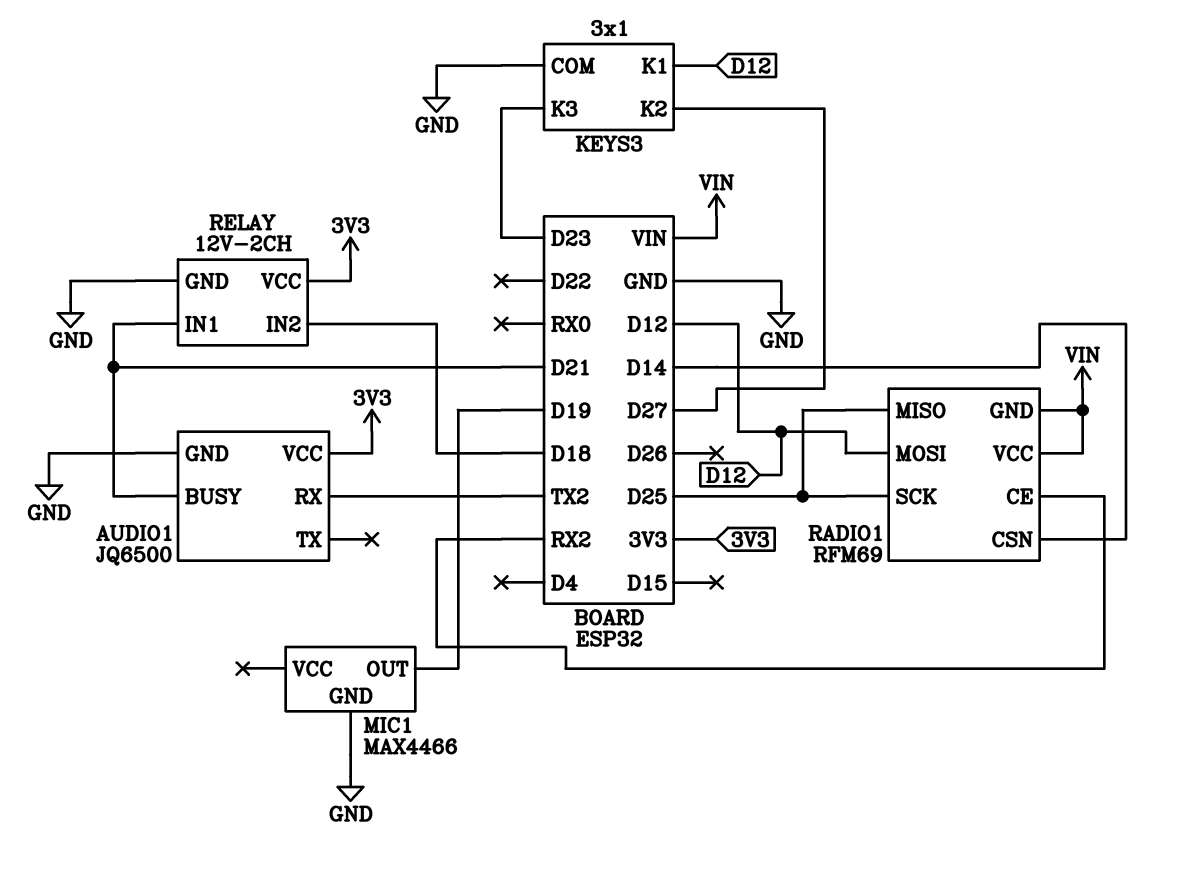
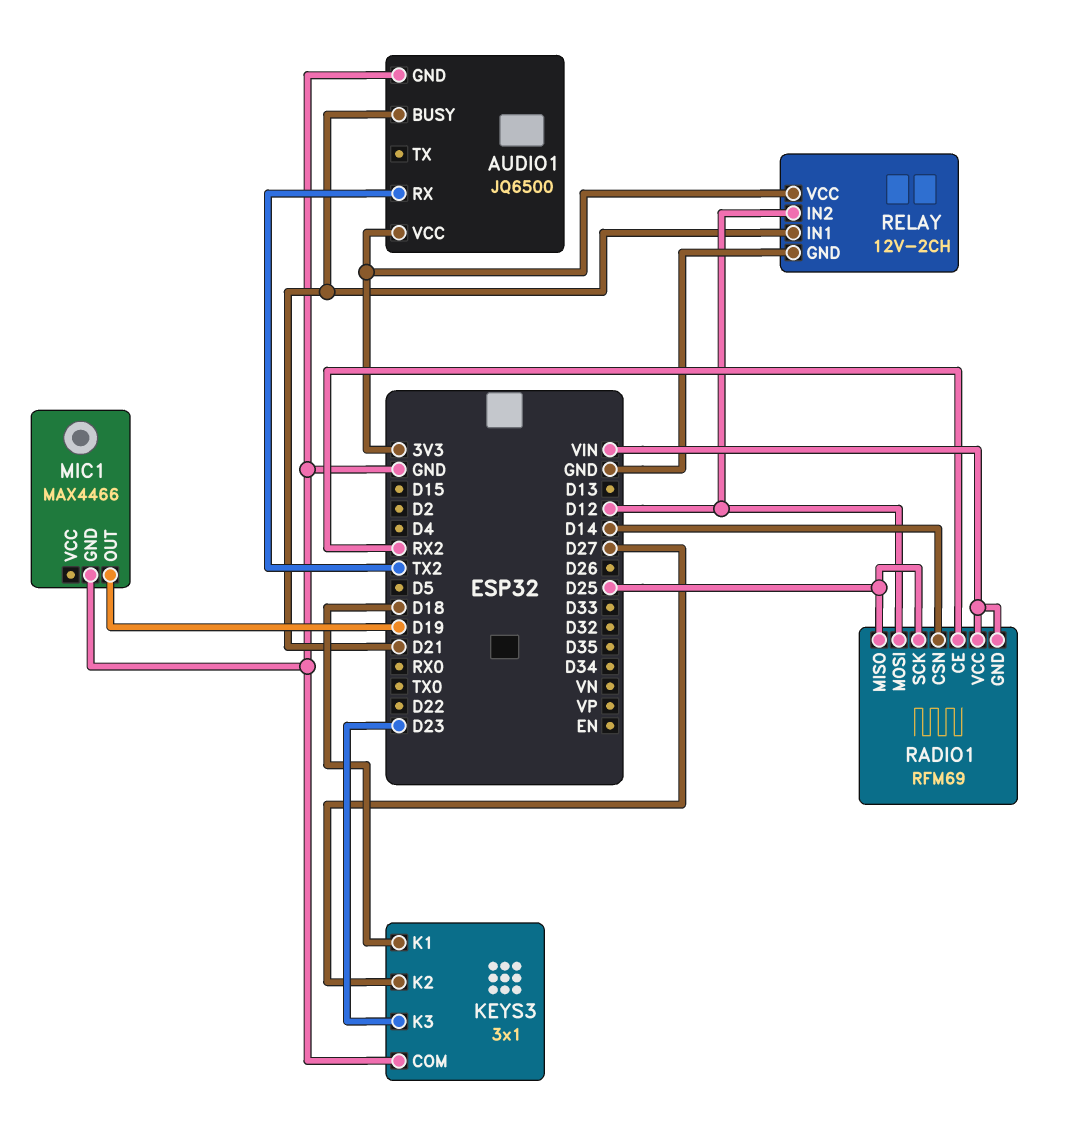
KEYS3 pin K1: D12 -> D18
RELAY pin IN2: D18 -> D12

